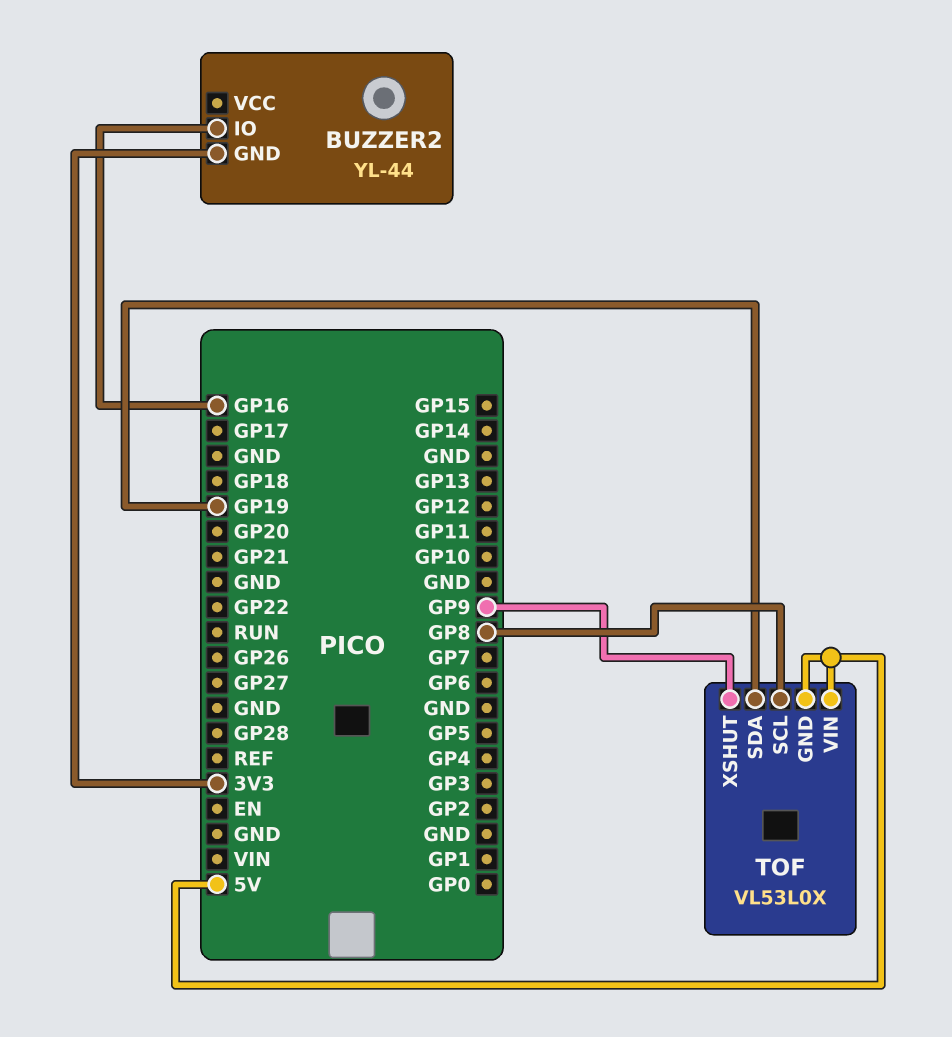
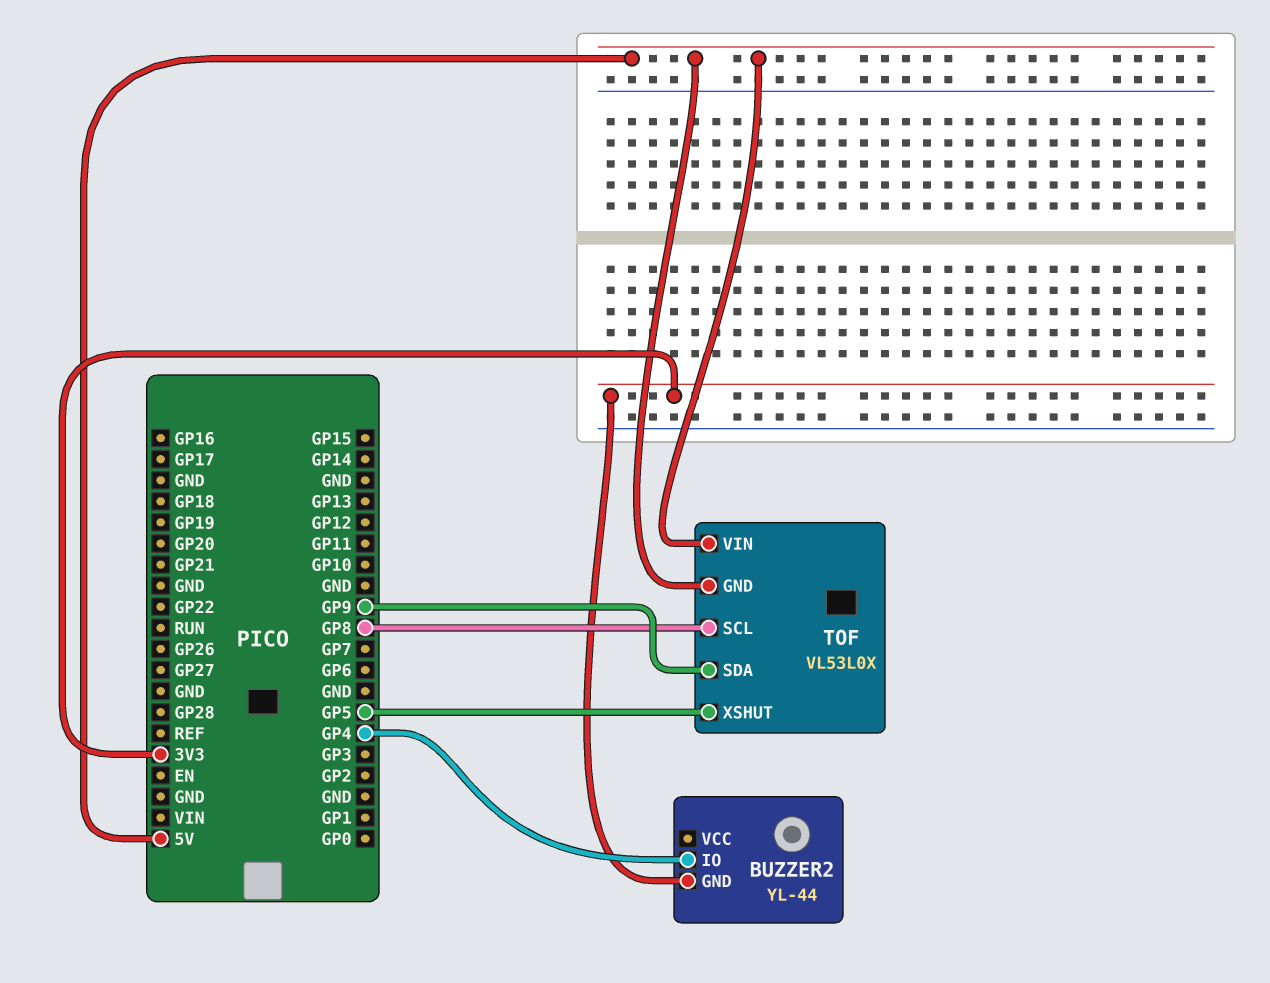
BUZZER2 pin IO: GP16 -> GP4
TOF pin SDA: GP19 -> GP9
TOF pin XSHUT: GP9 -> GP5

